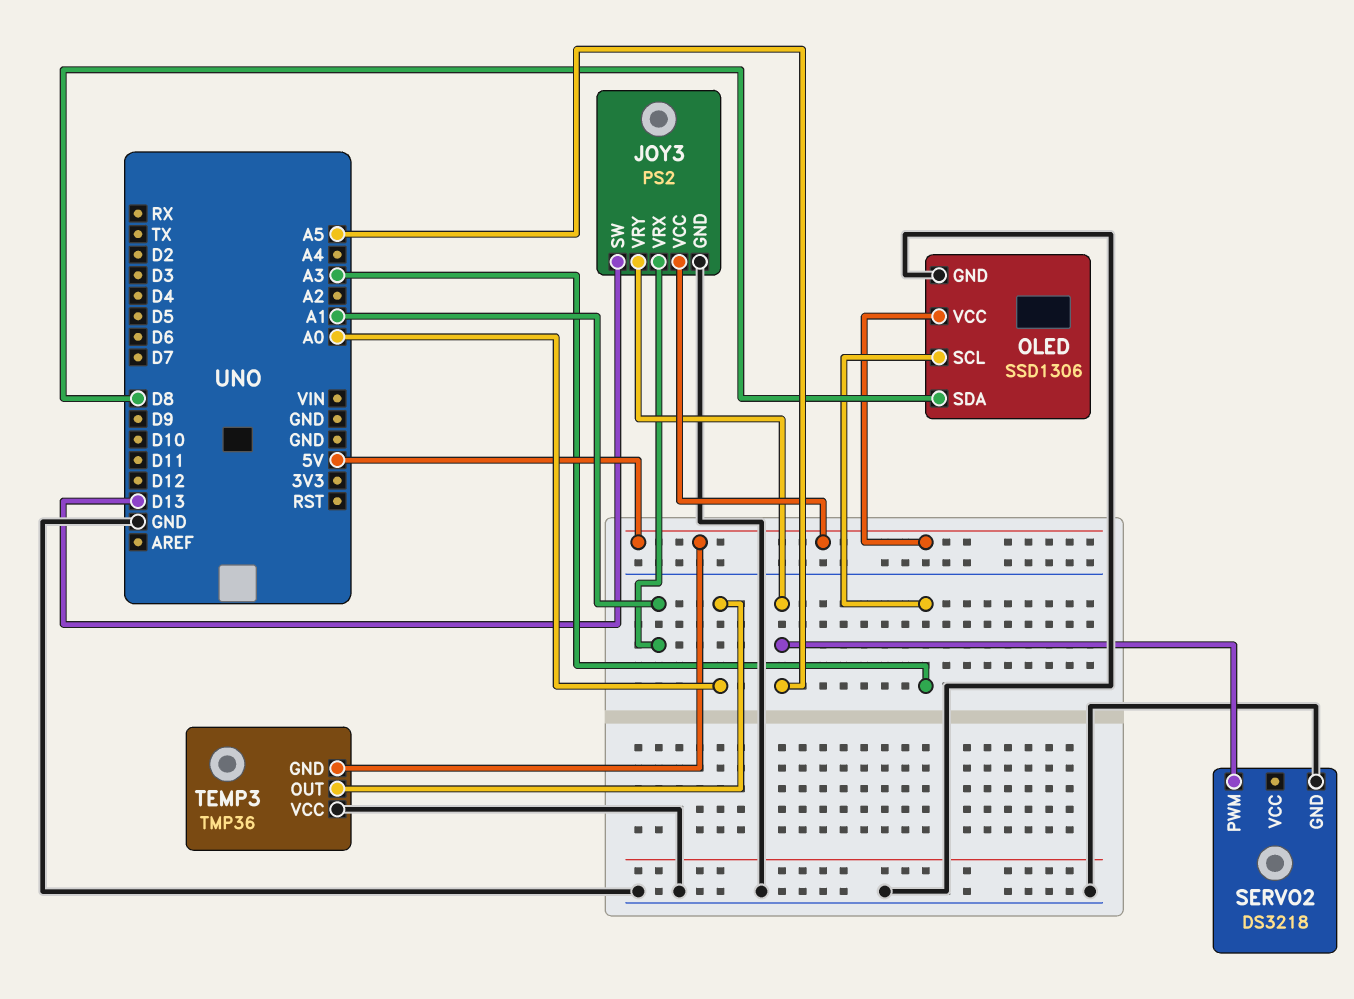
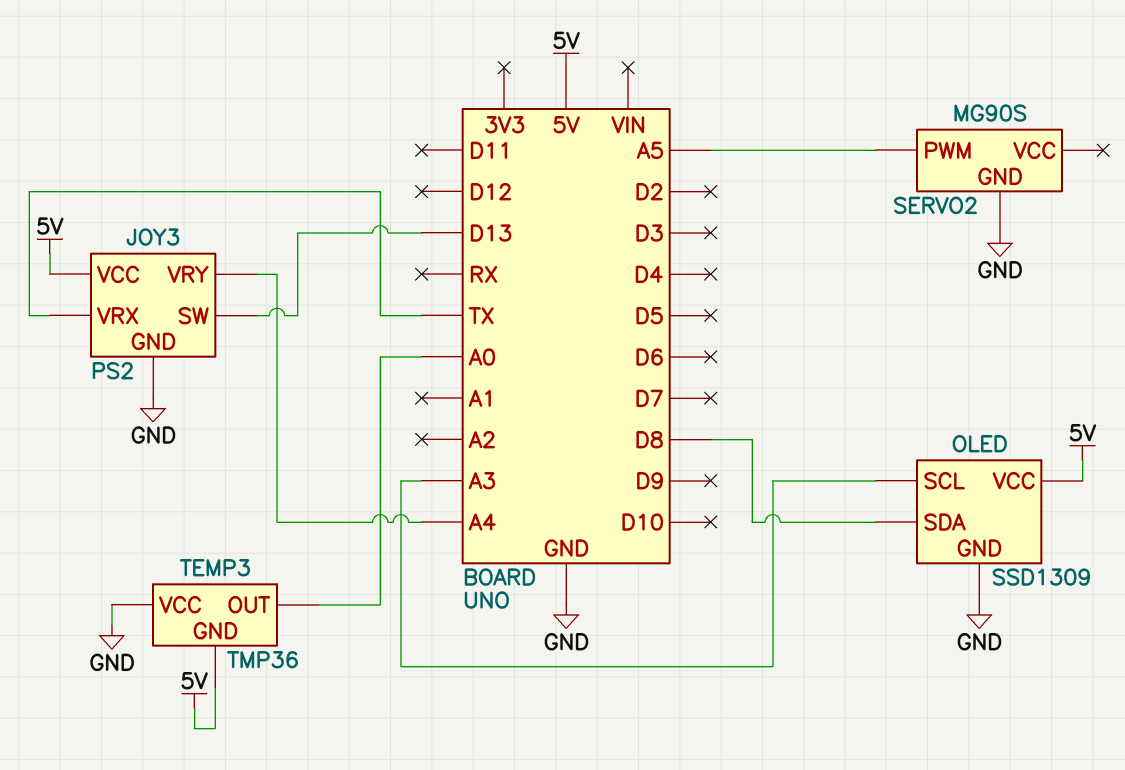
JOY3 pin VRX: A1 -> TX
JOY3 pin VRY: A5 -> A4
OLED: SSD1306 -> SSD1309
SERVO2: DS3218 -> MG90S

